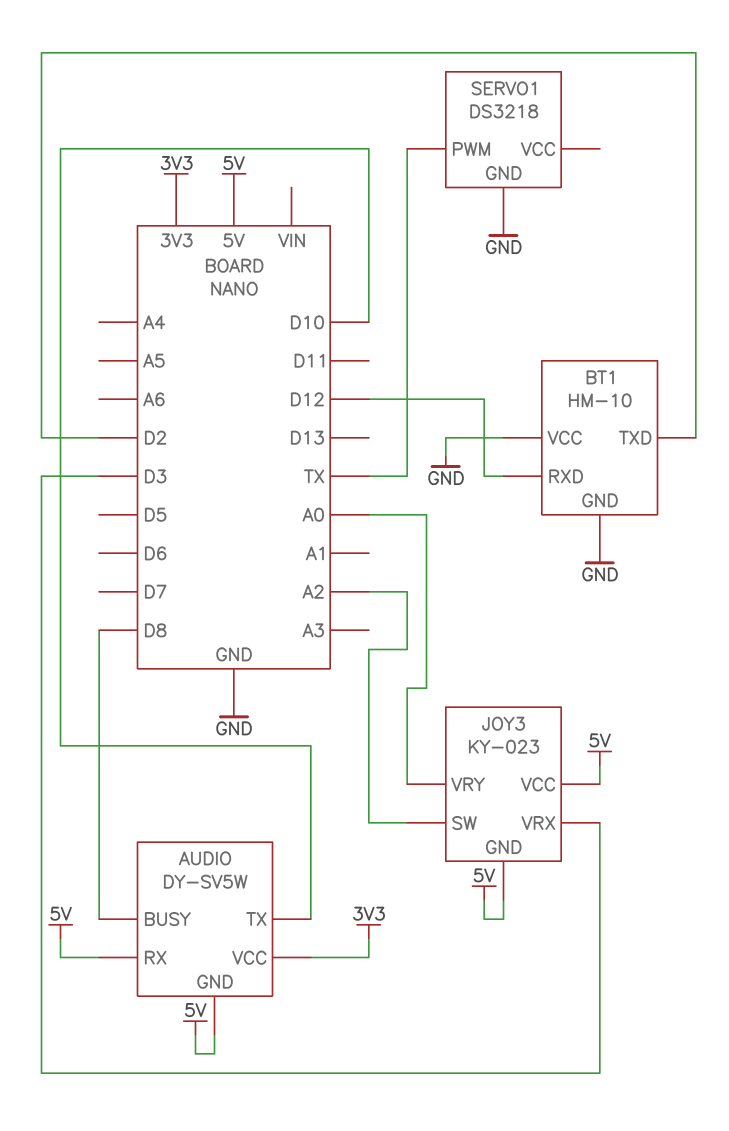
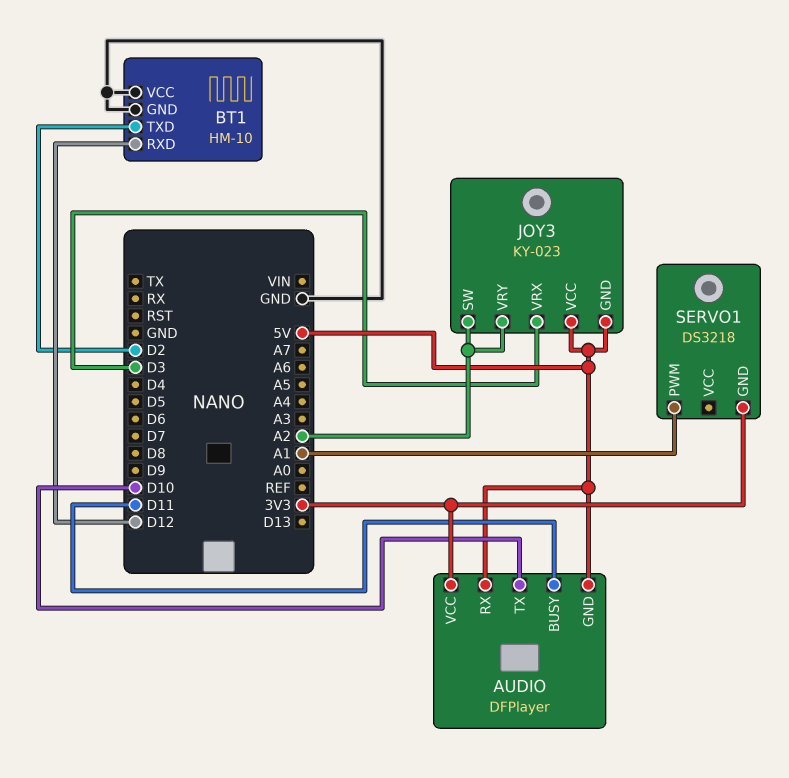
AUDIO: DY-SV5W -> DFPlayer
AUDIO pin BUSY: D8 -> D11
JOY3 pin VRY: A0 -> A2
SERVO1 pin GND: GND -> 3V3
SERVO1 pin PWM: TX -> A1

